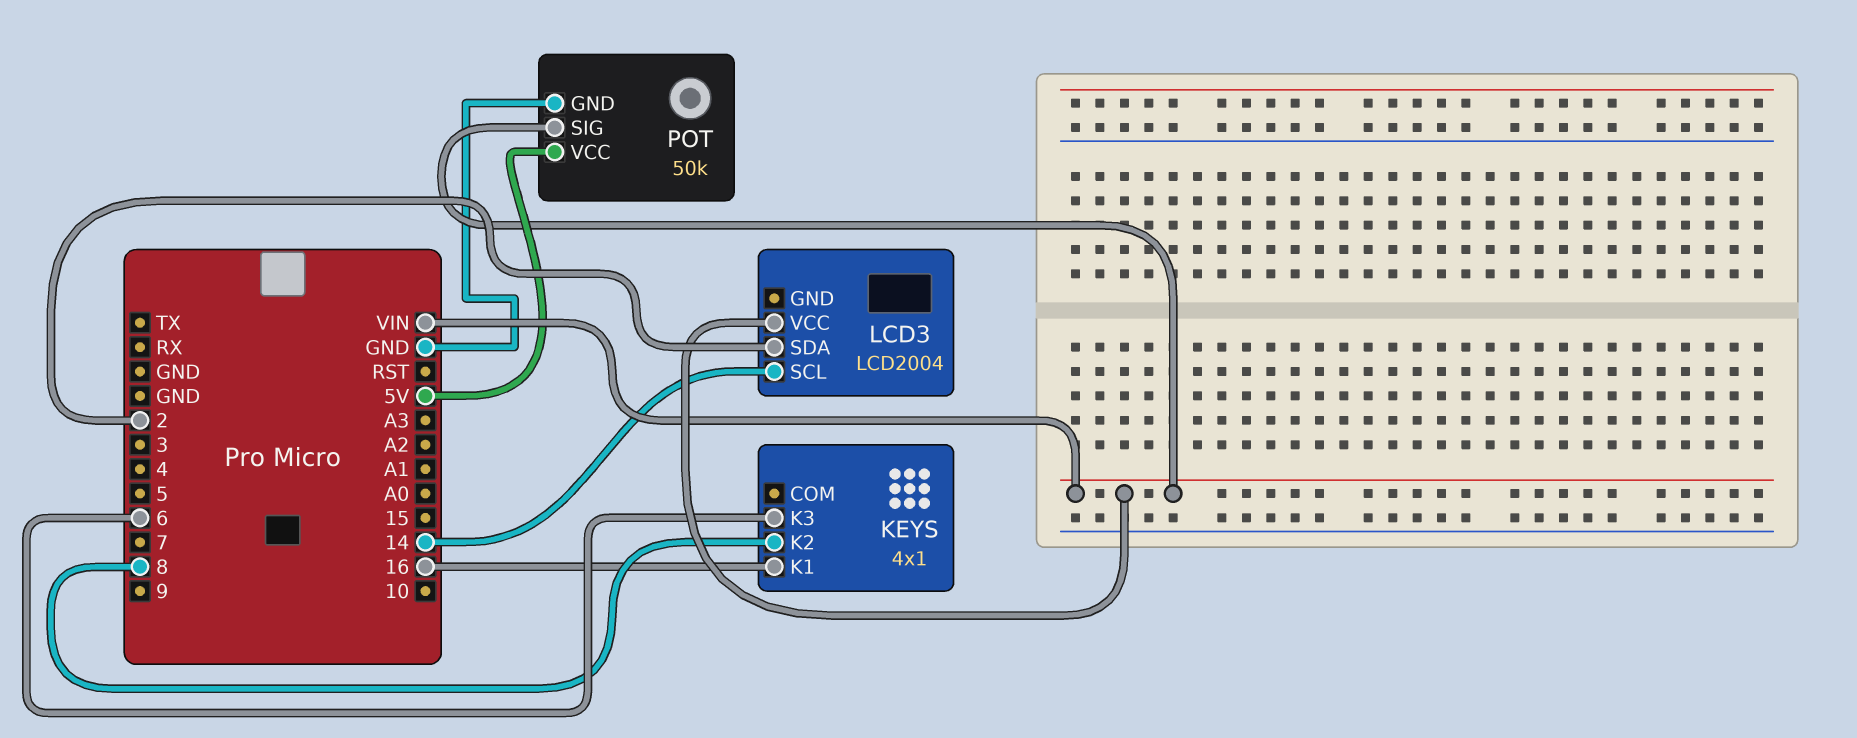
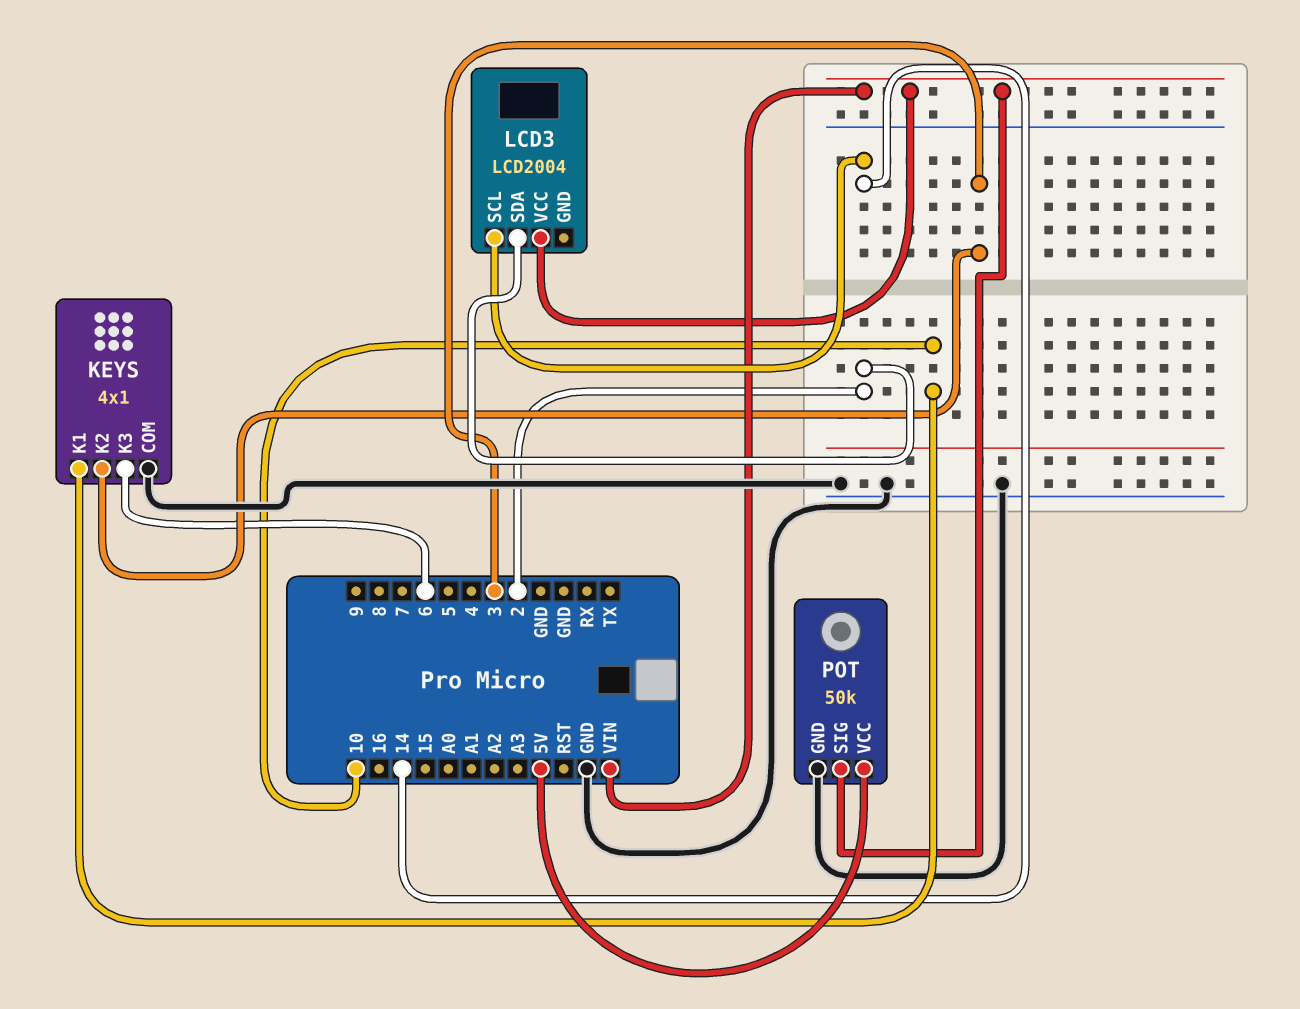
KEYS pin COM: none -> GND
KEYS pin K1: 16 -> 10
KEYS pin K2: 8 -> 3

